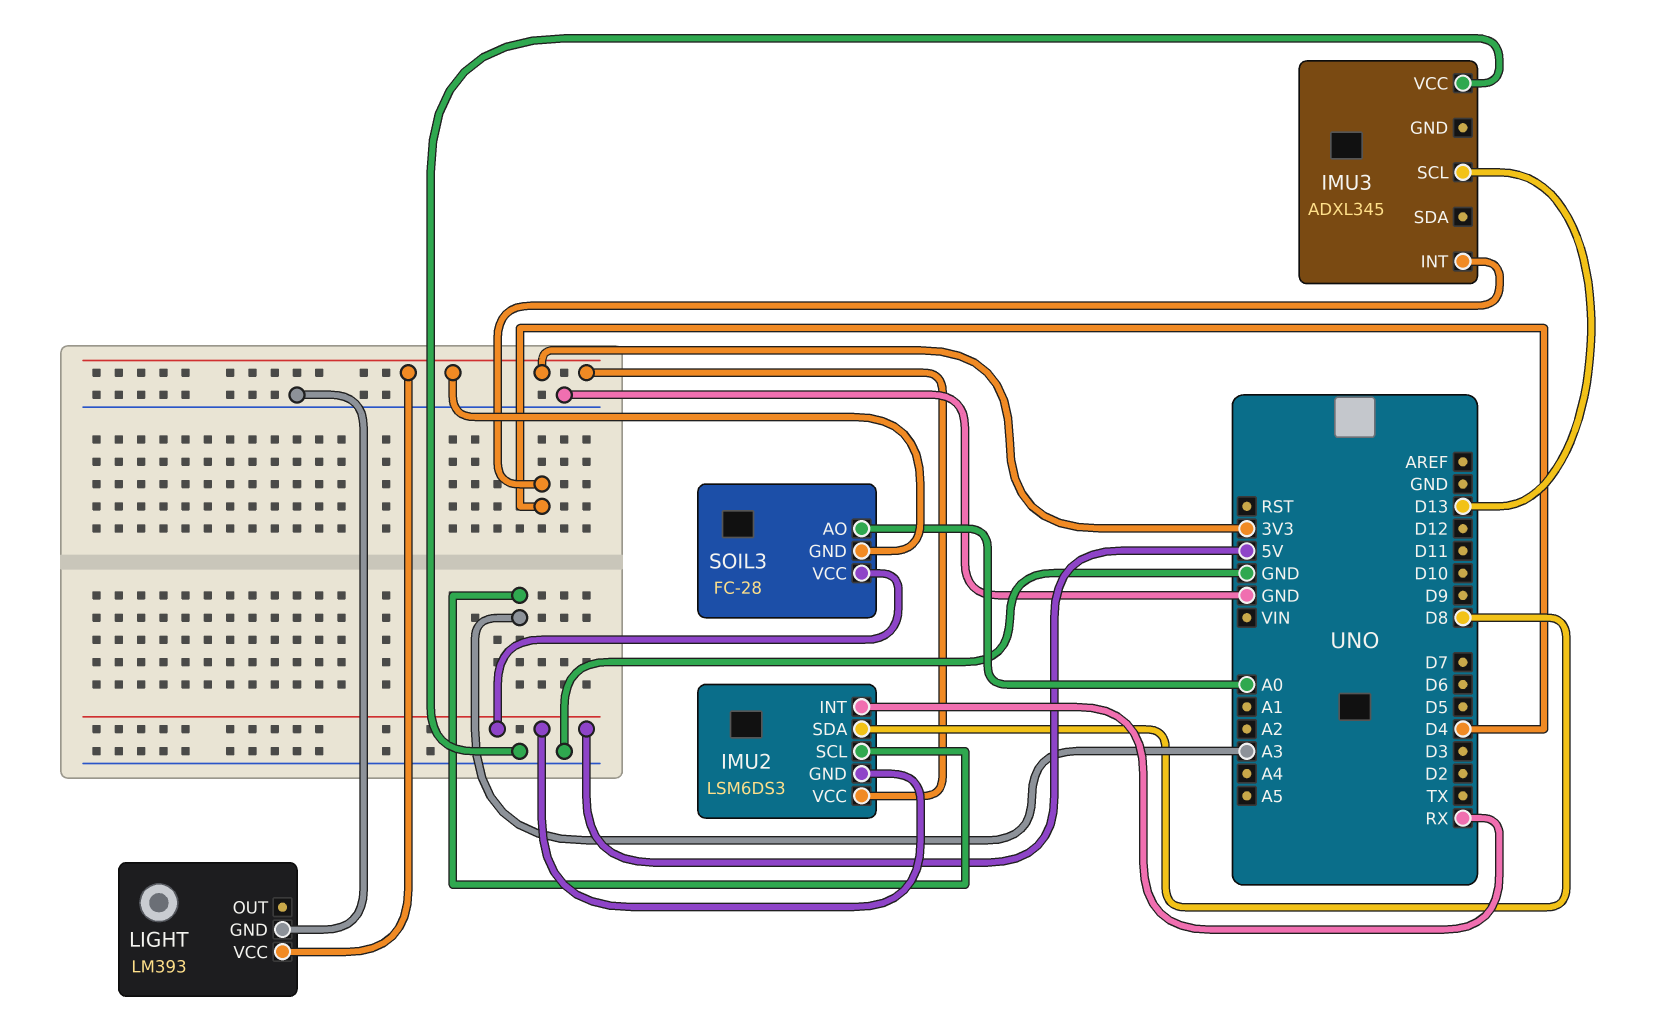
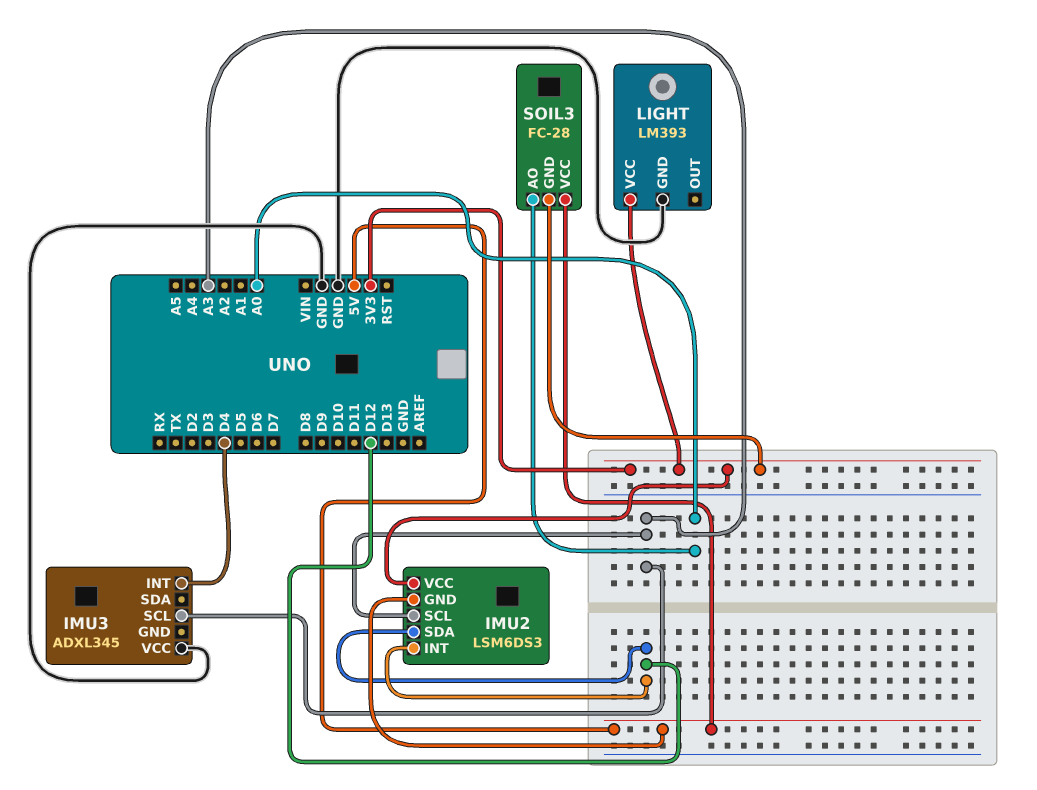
IMU2 pin INT: RX -> D12
IMU2 pin SDA: D8 -> D12
IMU3 pin SCL: D13 -> A3

